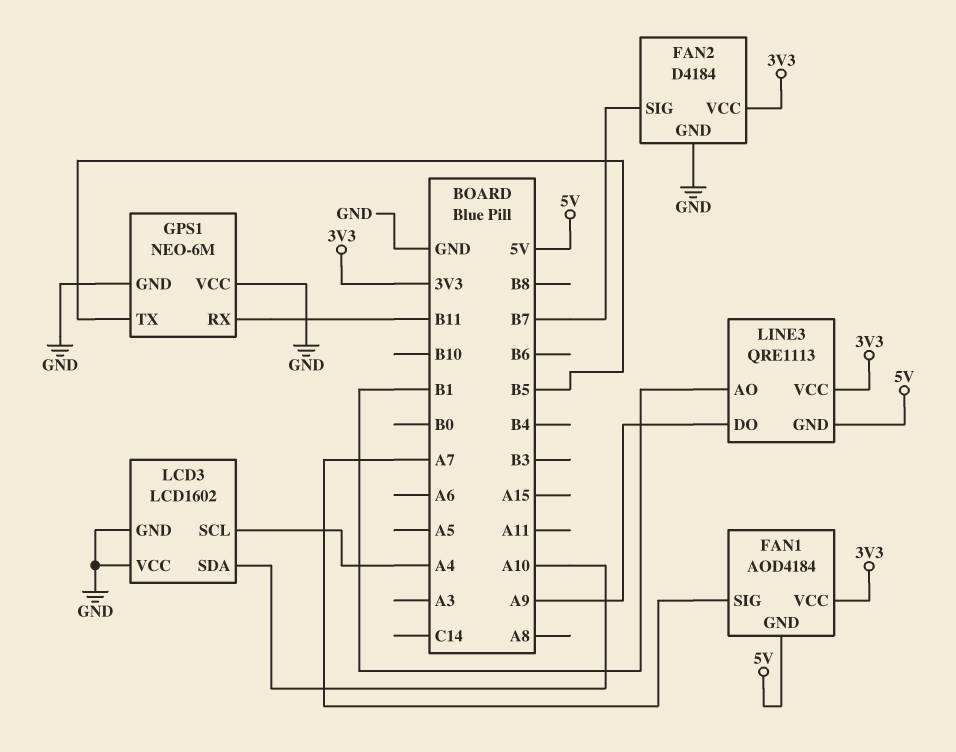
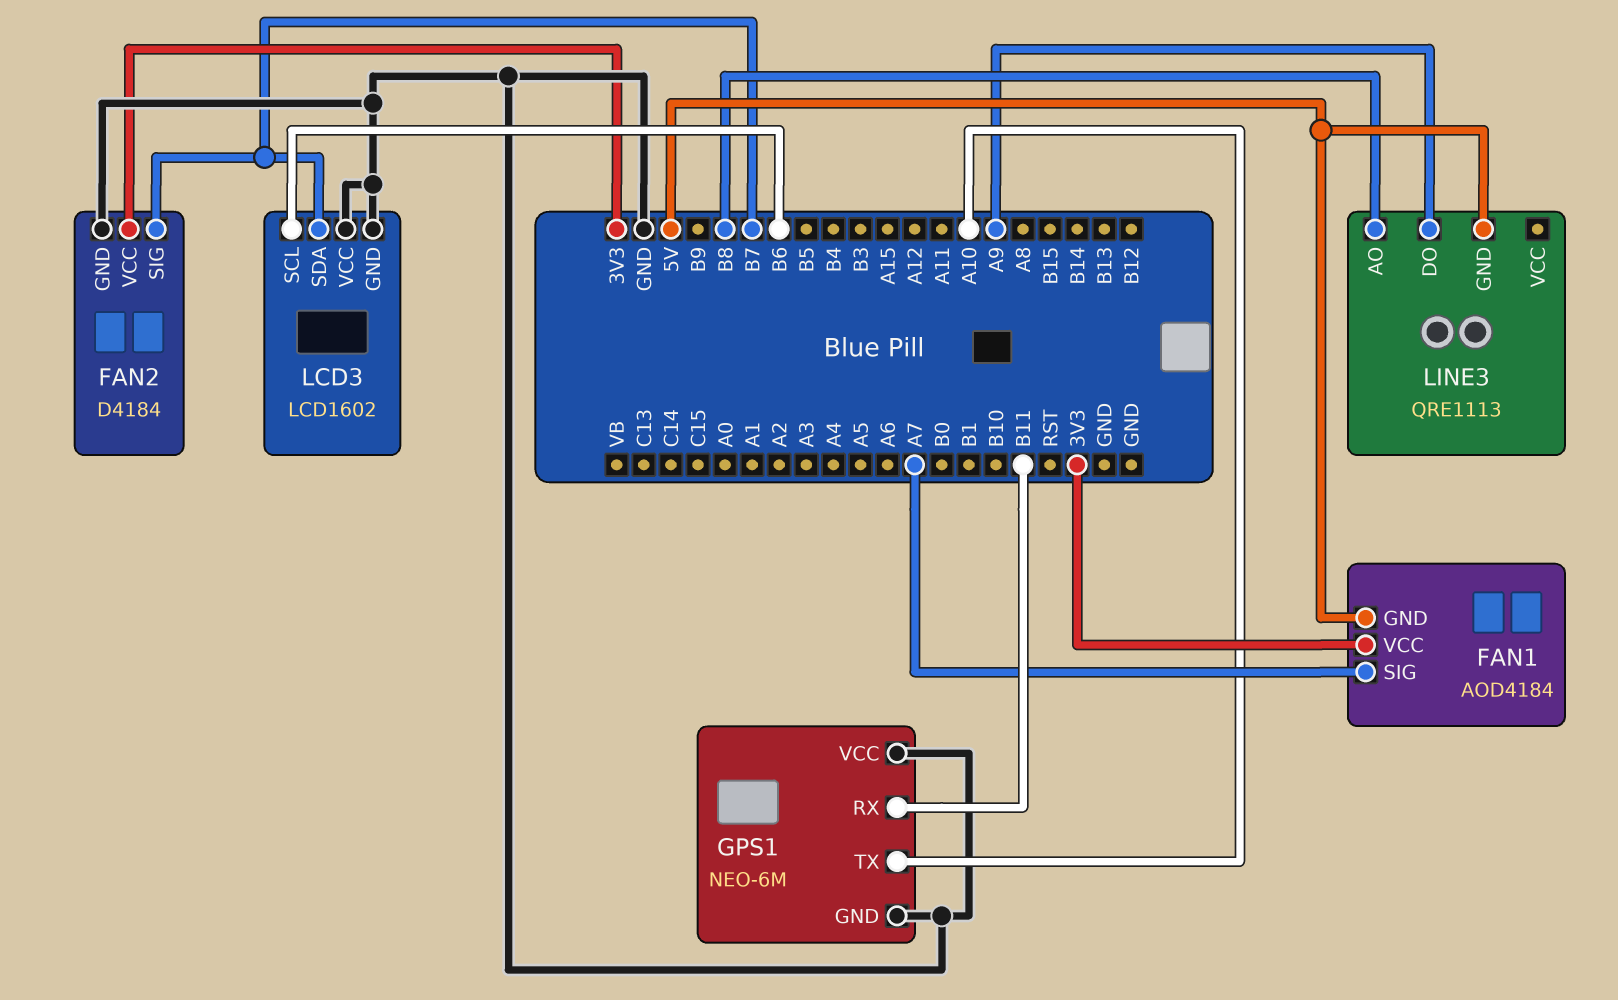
GPS1 pin TX: B5 -> A10
LCD3 pin SCL: A4 -> B6
LCD3 pin SDA: A10 -> B7
LINE3 pin AO: B1 -> B8
LINE3 pin VCC: 3V3 -> none

